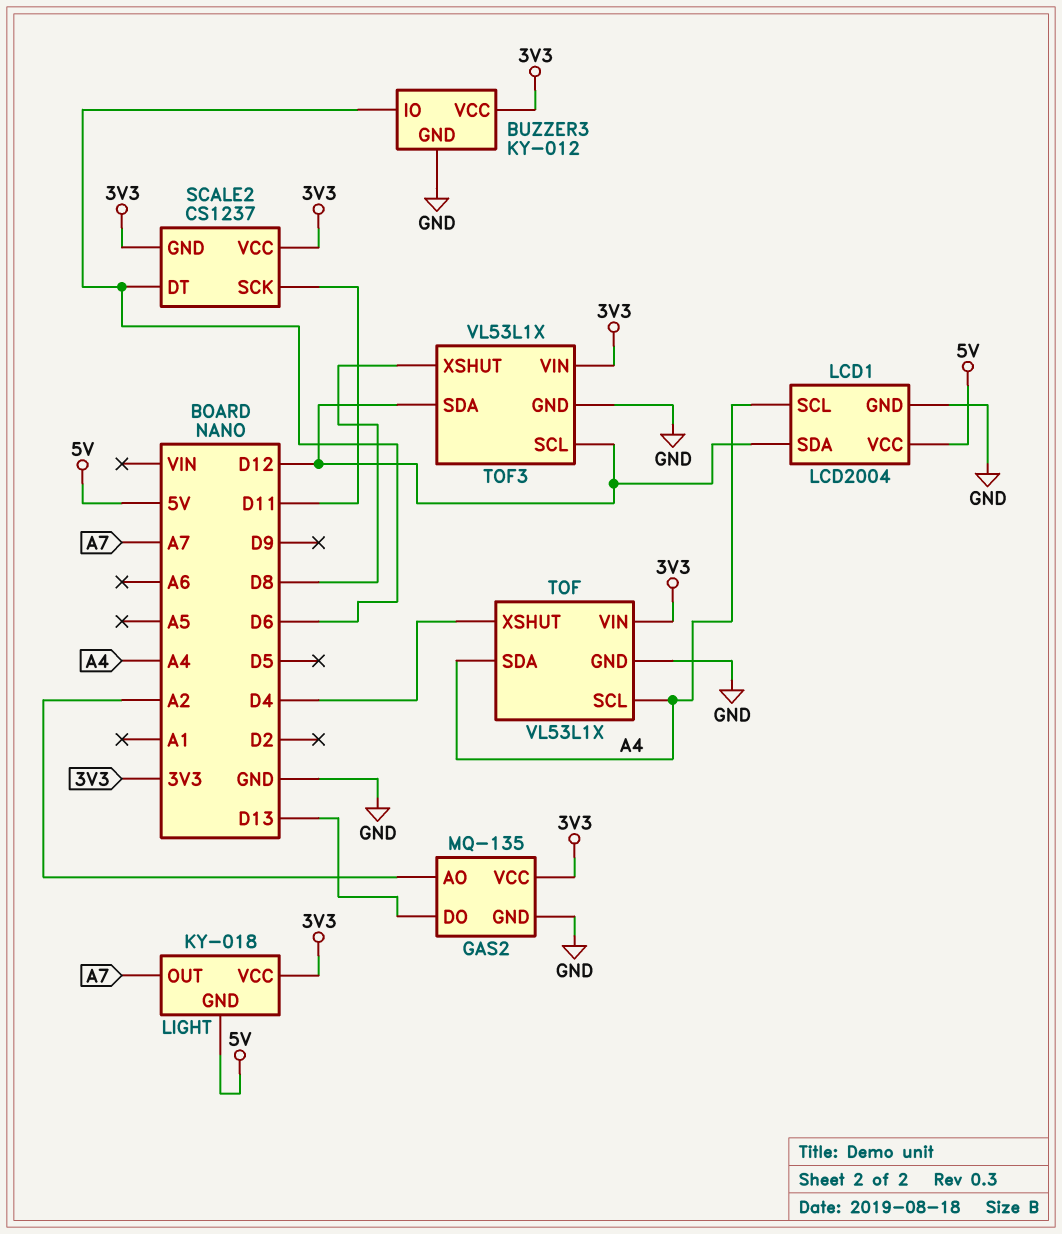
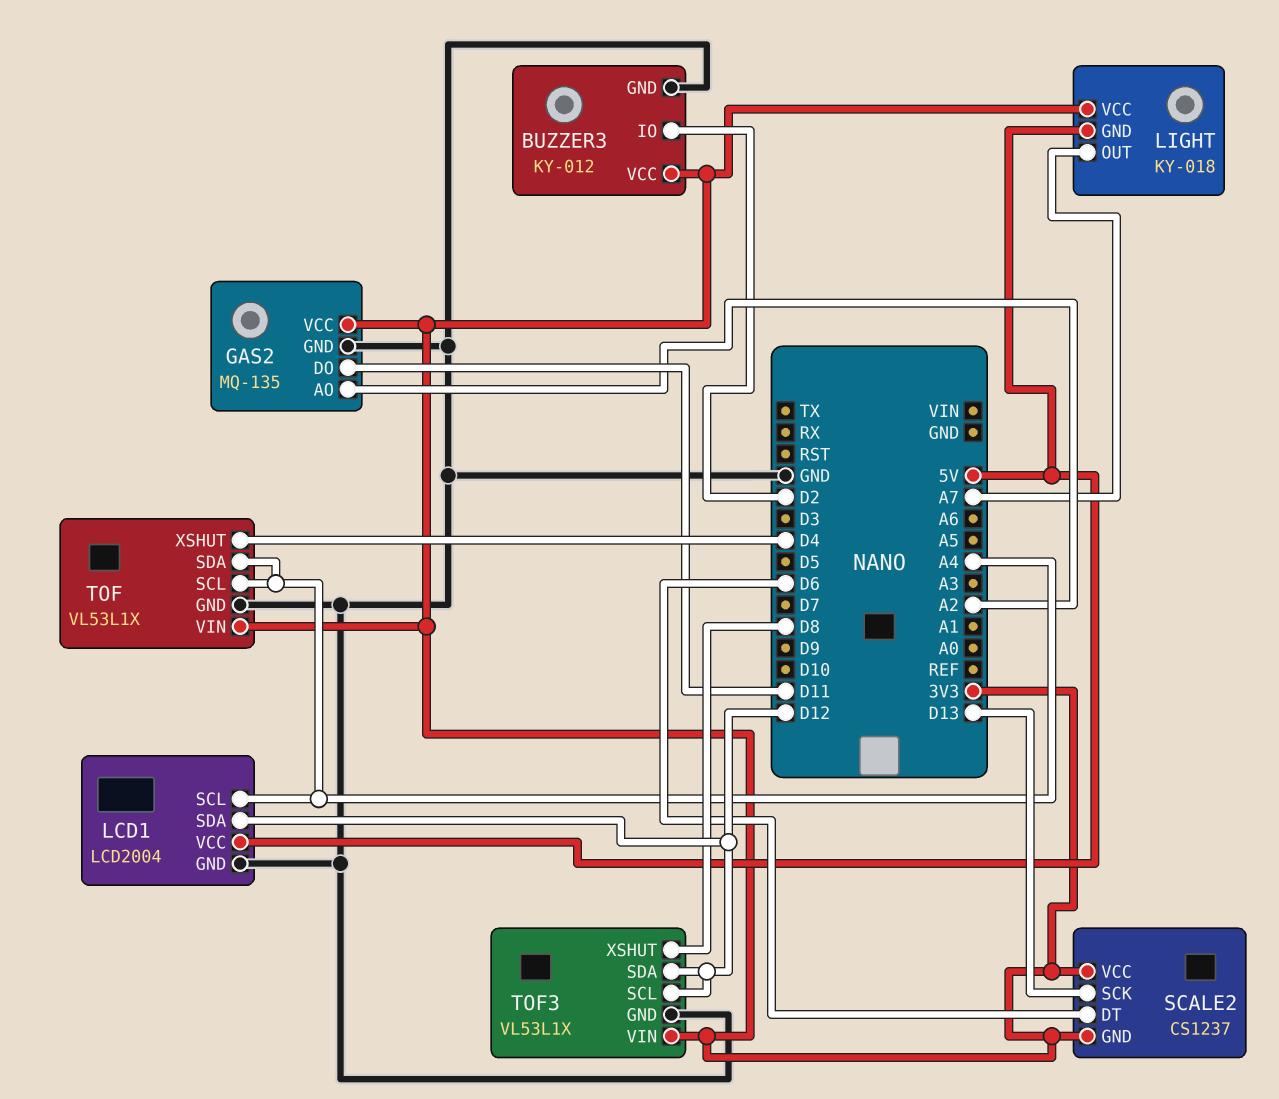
BUZZER3 pin IO: D6 -> D2
GAS2 pin DO: D13 -> D11
SCALE2 pin SCK: D11 -> D13

